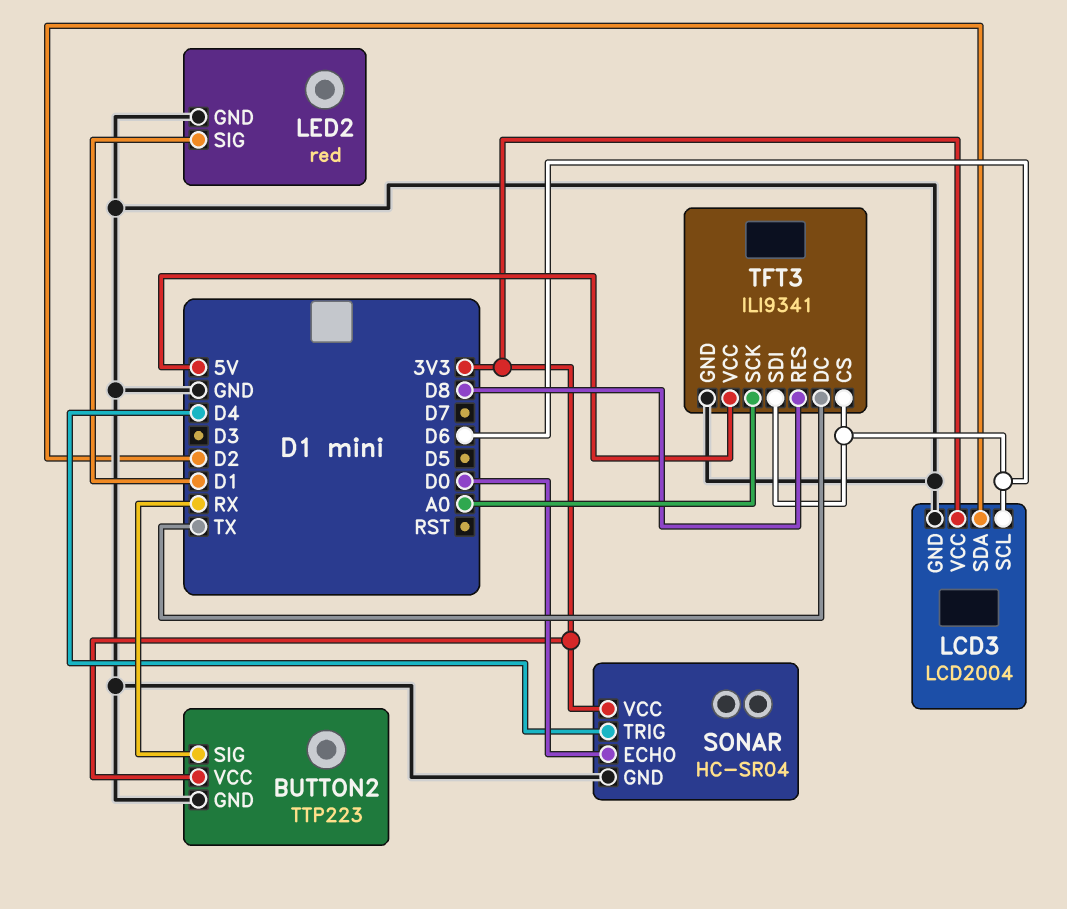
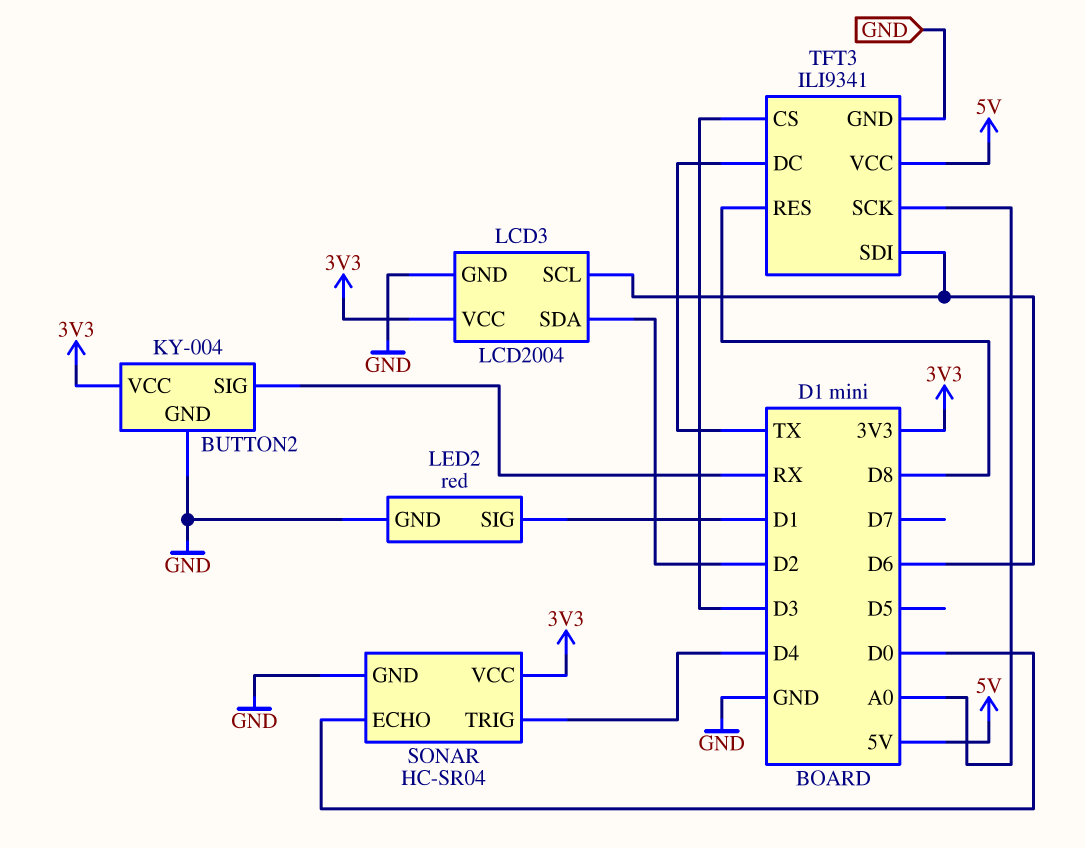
BUTTON2: TTP223 -> KY-004
TFT3 pin CS: D6 -> D3

